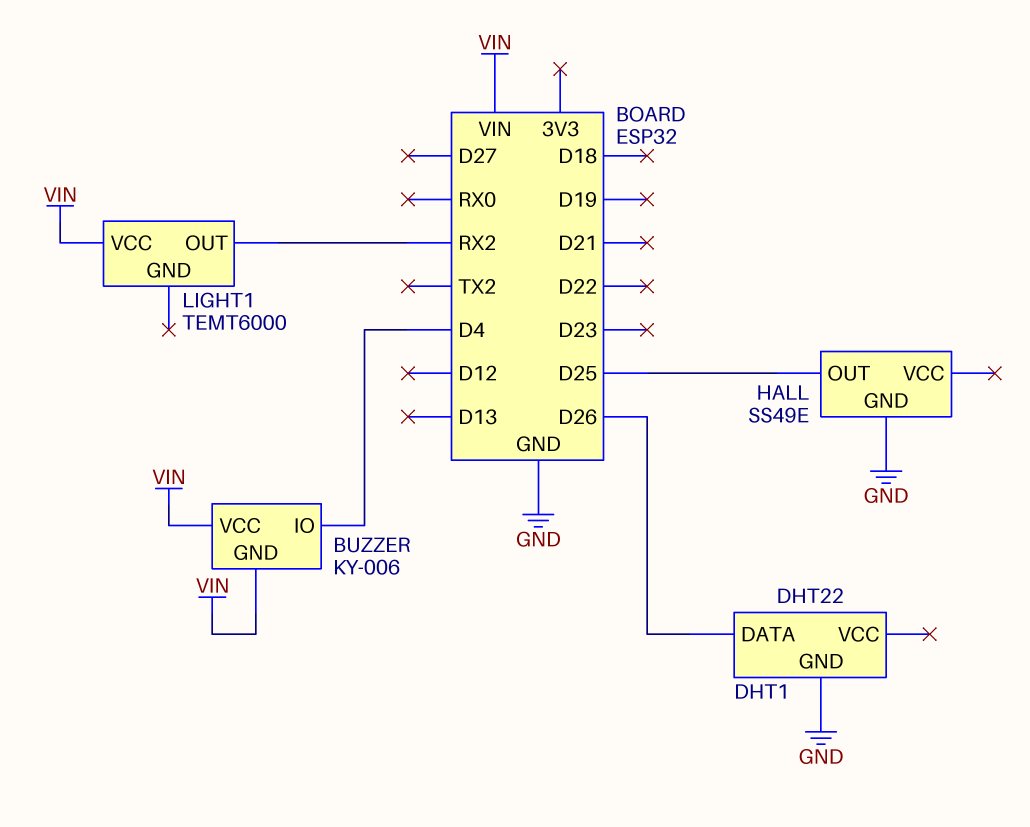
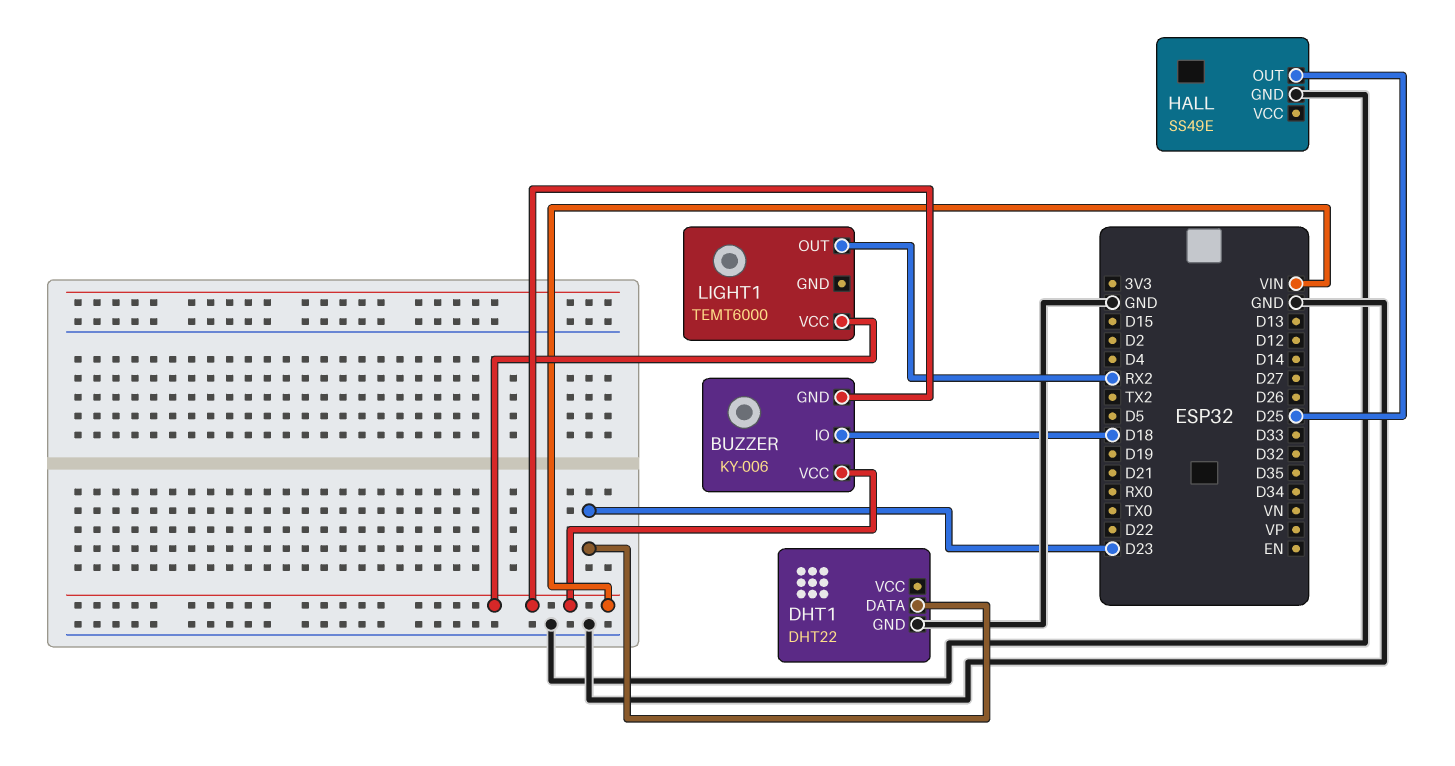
BUZZER pin IO: D4 -> D18
DHT1 pin DATA: D26 -> D23

